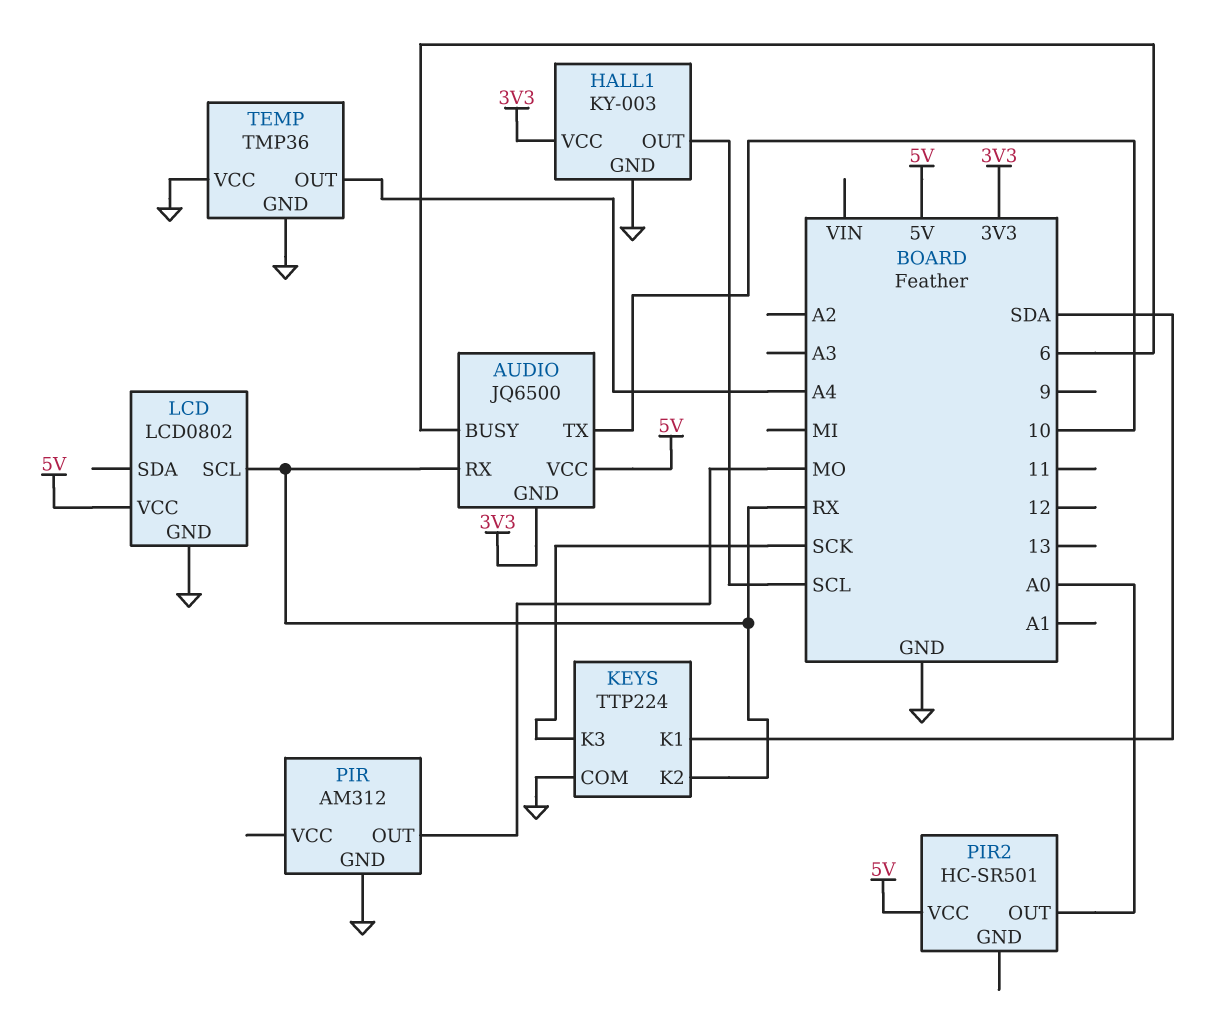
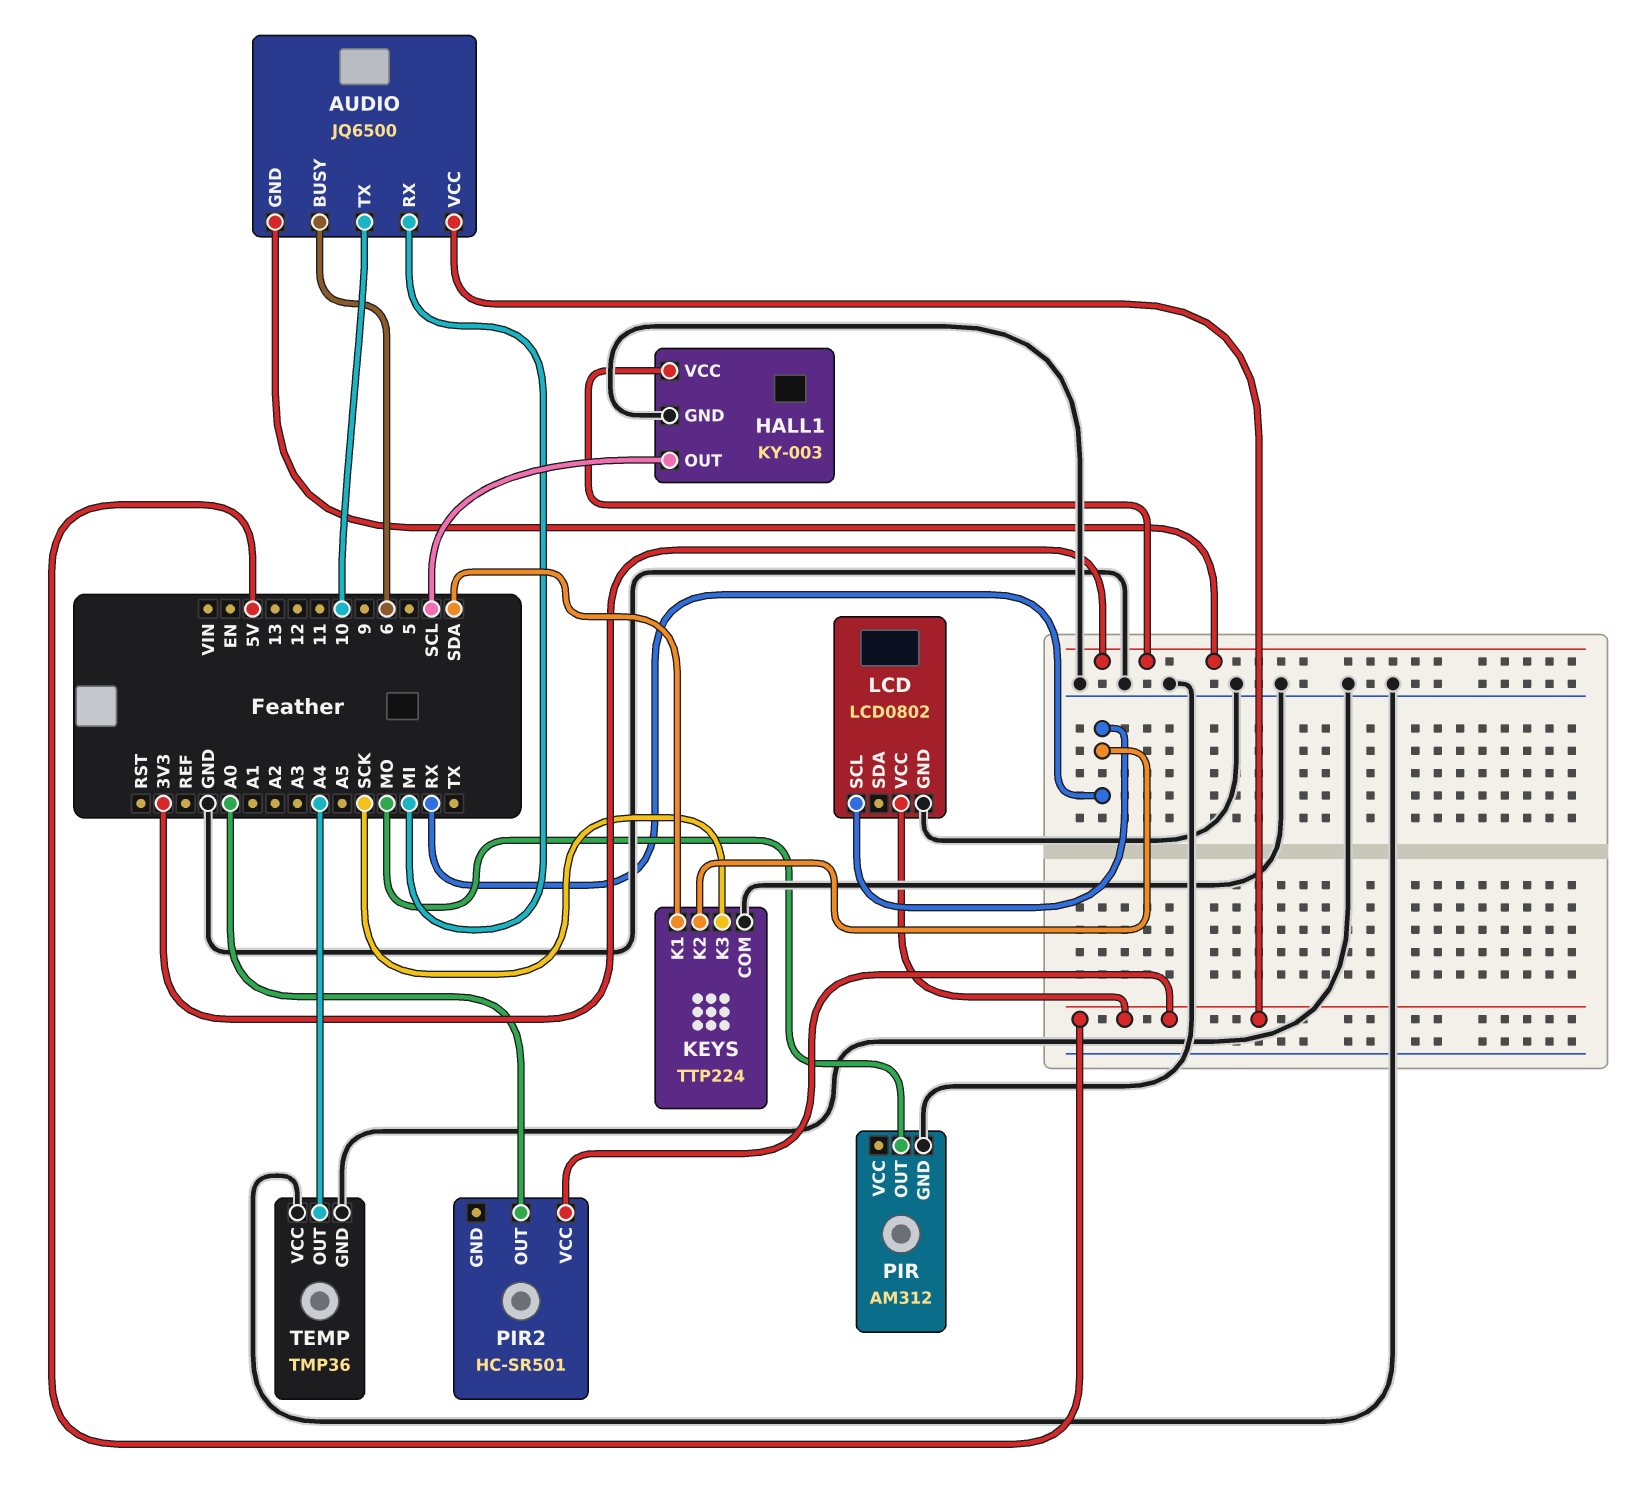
AUDIO pin RX: RX -> MI

